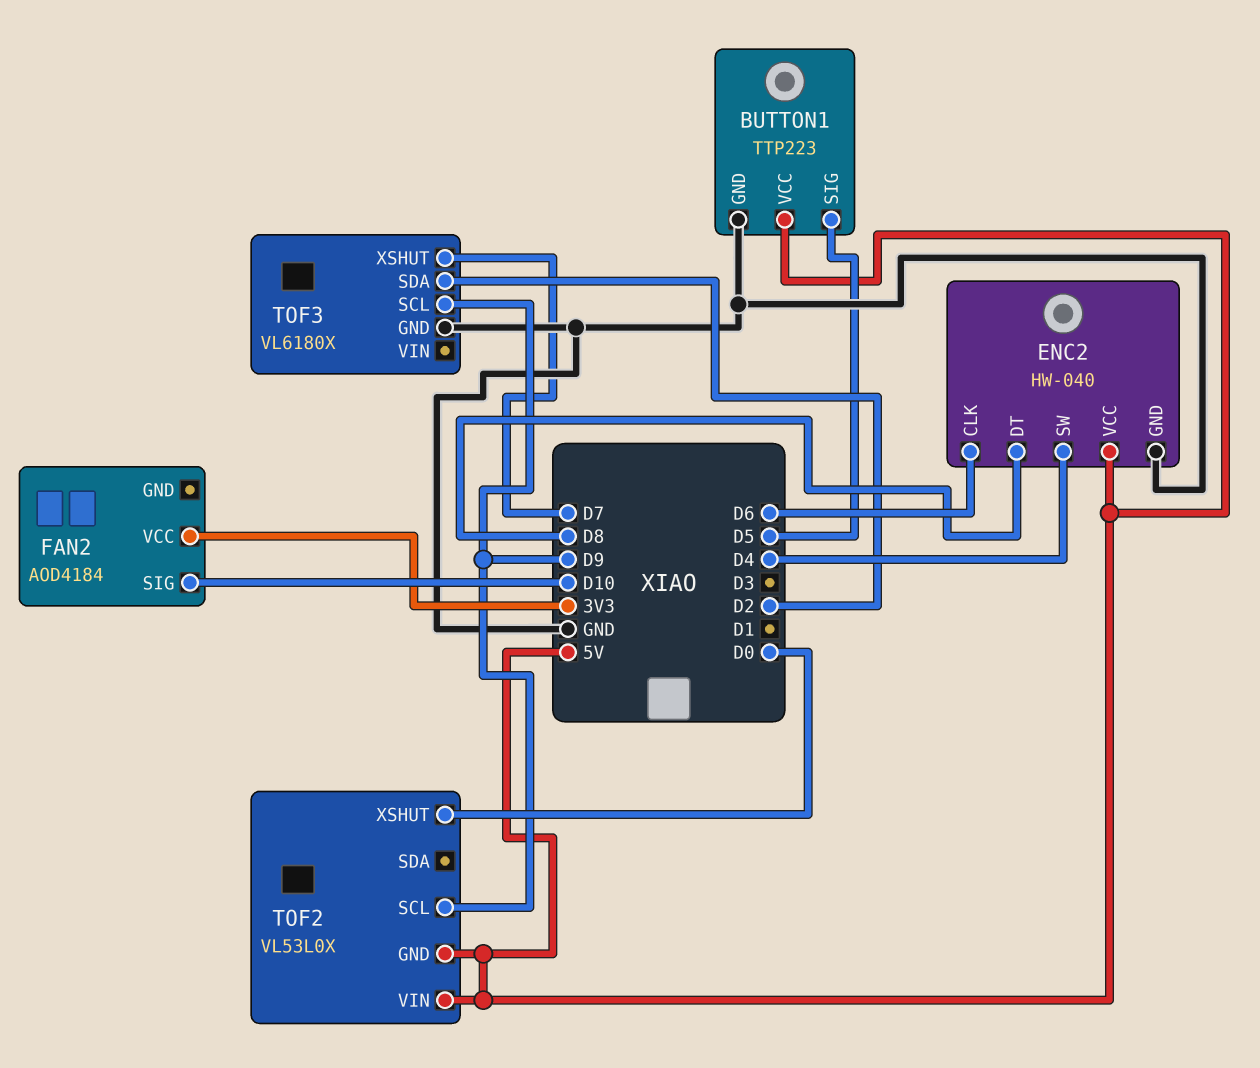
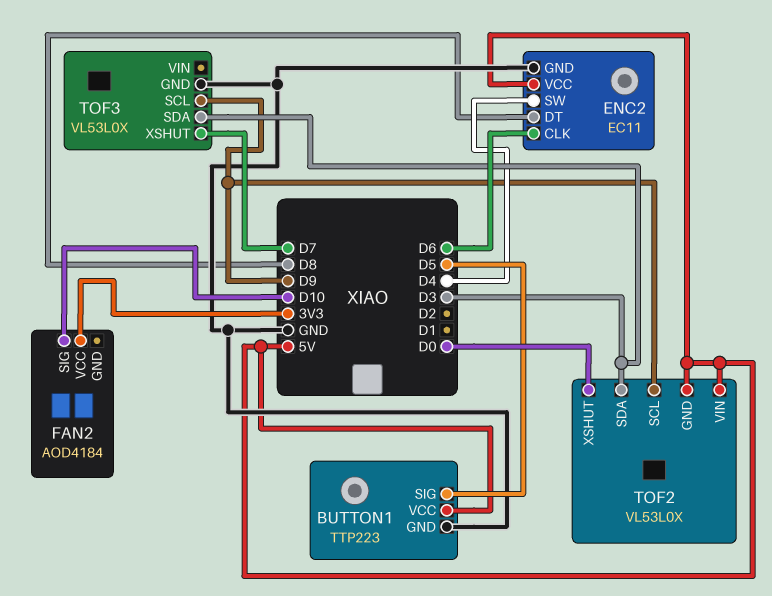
ENC2: HW-040 -> EC11
TOF2 pin SDA: none -> D3
TOF3: VL6180X -> VL53L0X
TOF3 pin SDA: D2 -> D3

